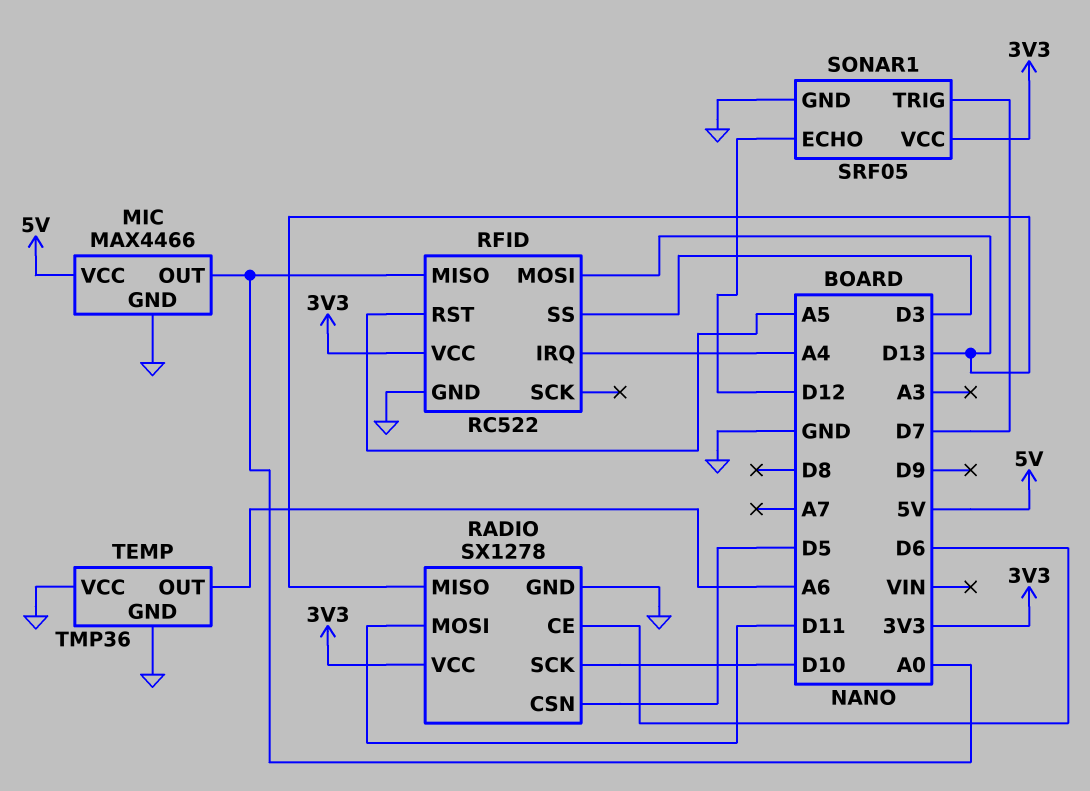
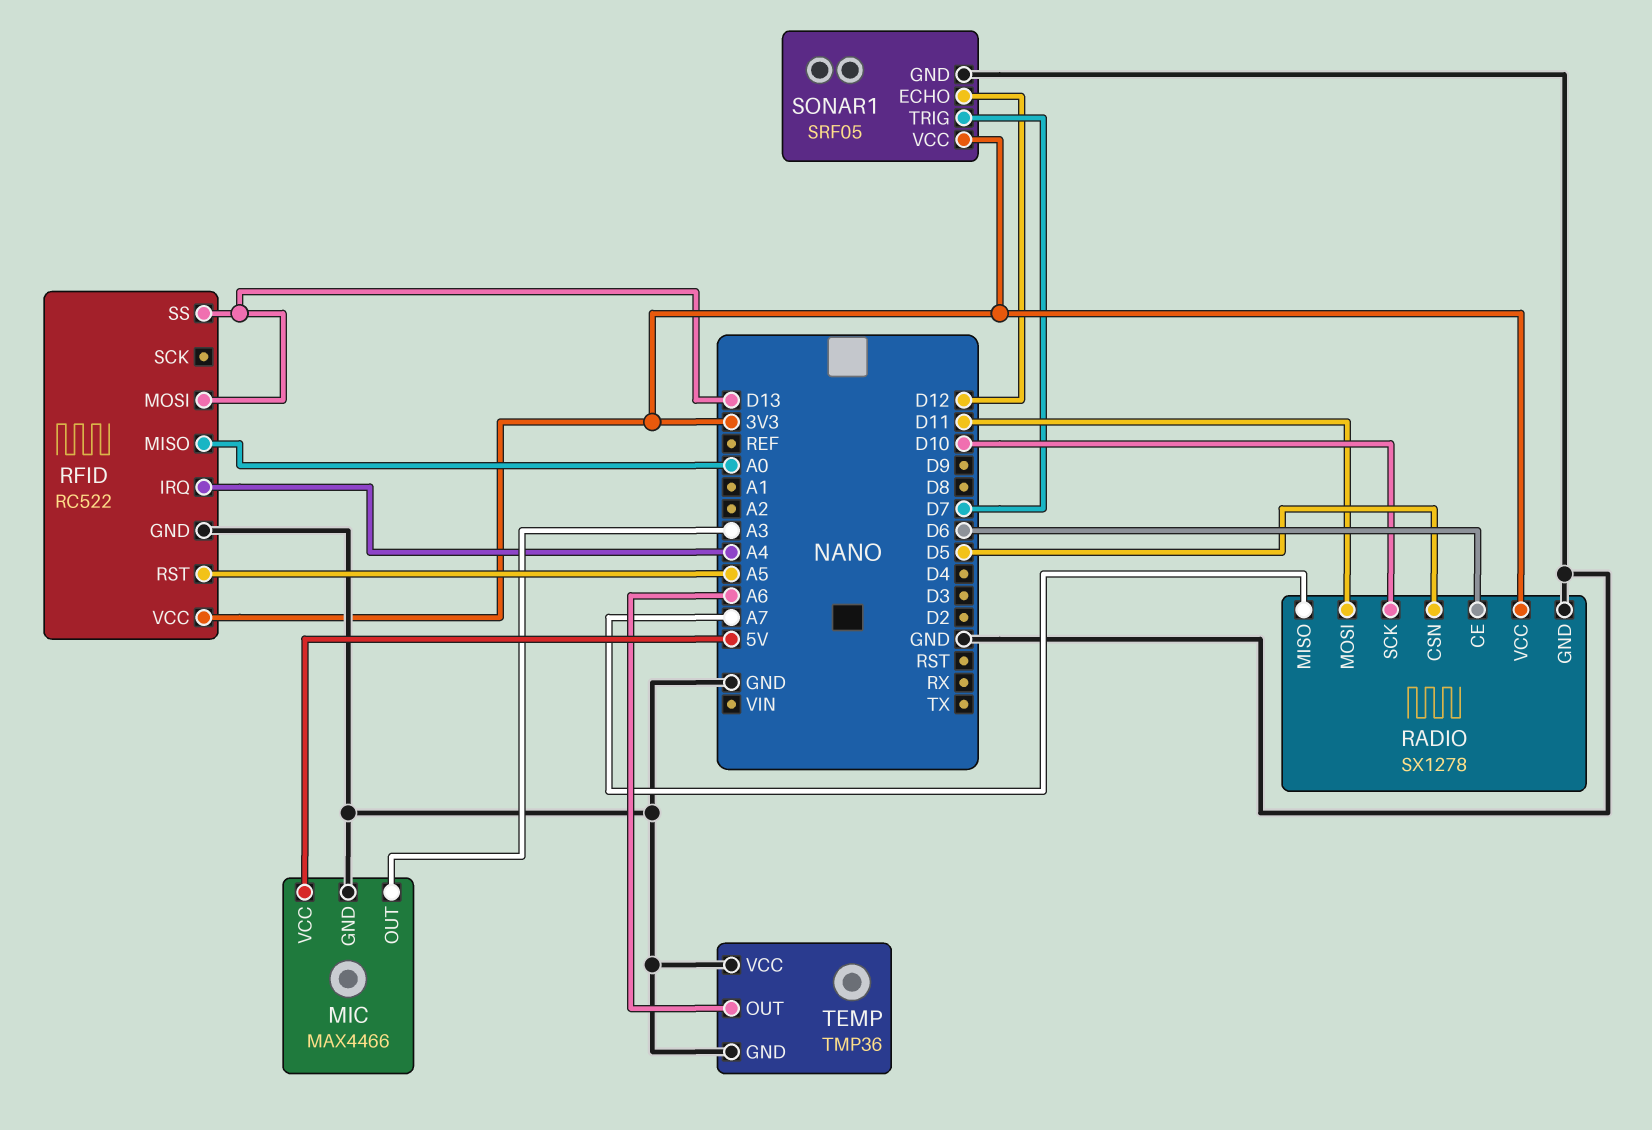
MIC pin OUT: A0 -> A3
RADIO pin MISO: D13 -> A7
RFID pin SS: D3 -> D13

